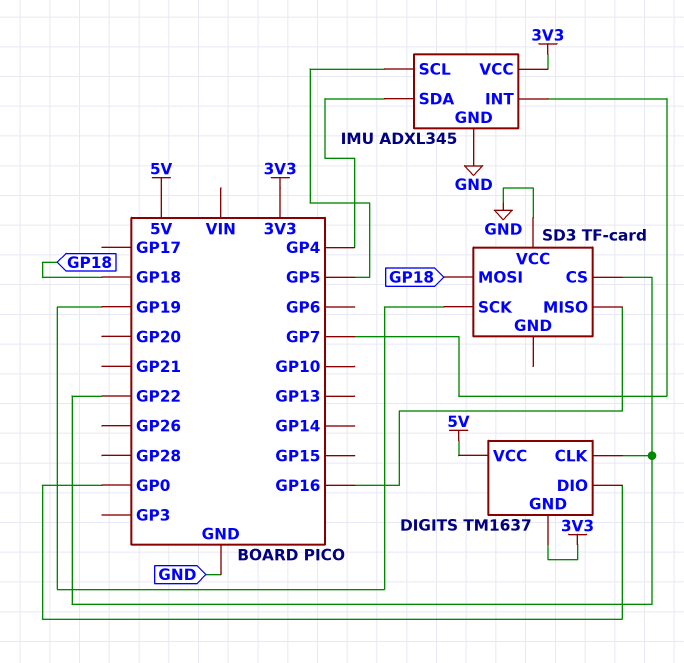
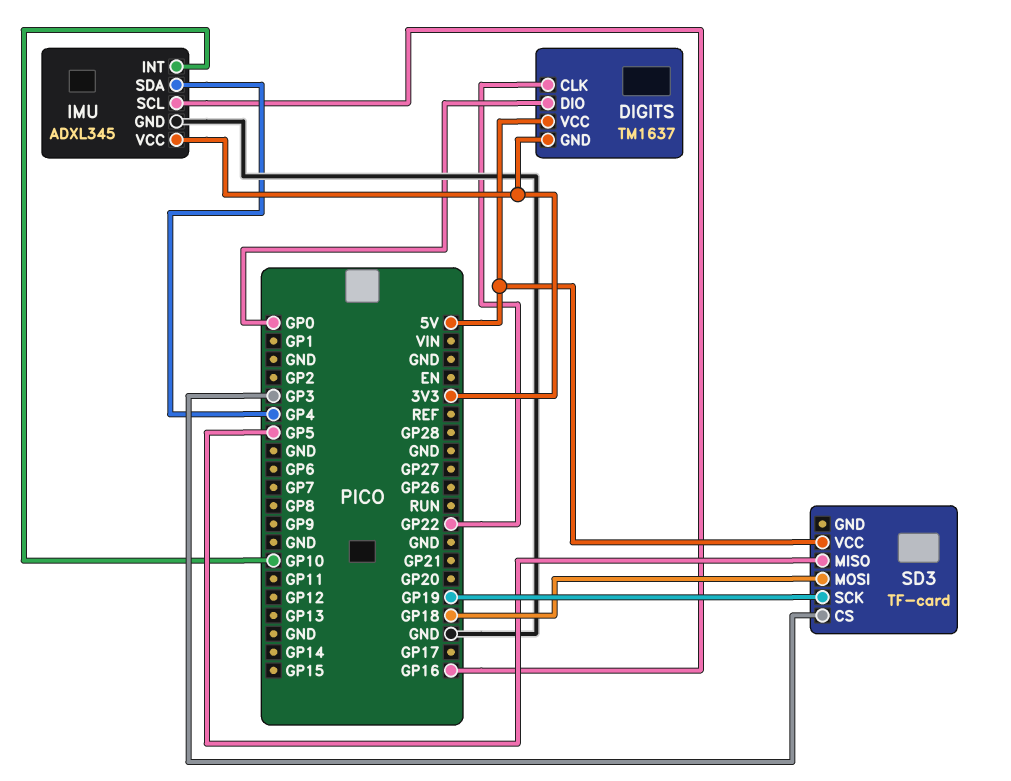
IMU pin INT: GP7 -> GP10
IMU pin SCL: GP5 -> GP16
SD3 pin CS: GP22 -> GP3
SD3 pin MISO: GP16 -> GP5
SD3 pin VCC: GND -> 5V

